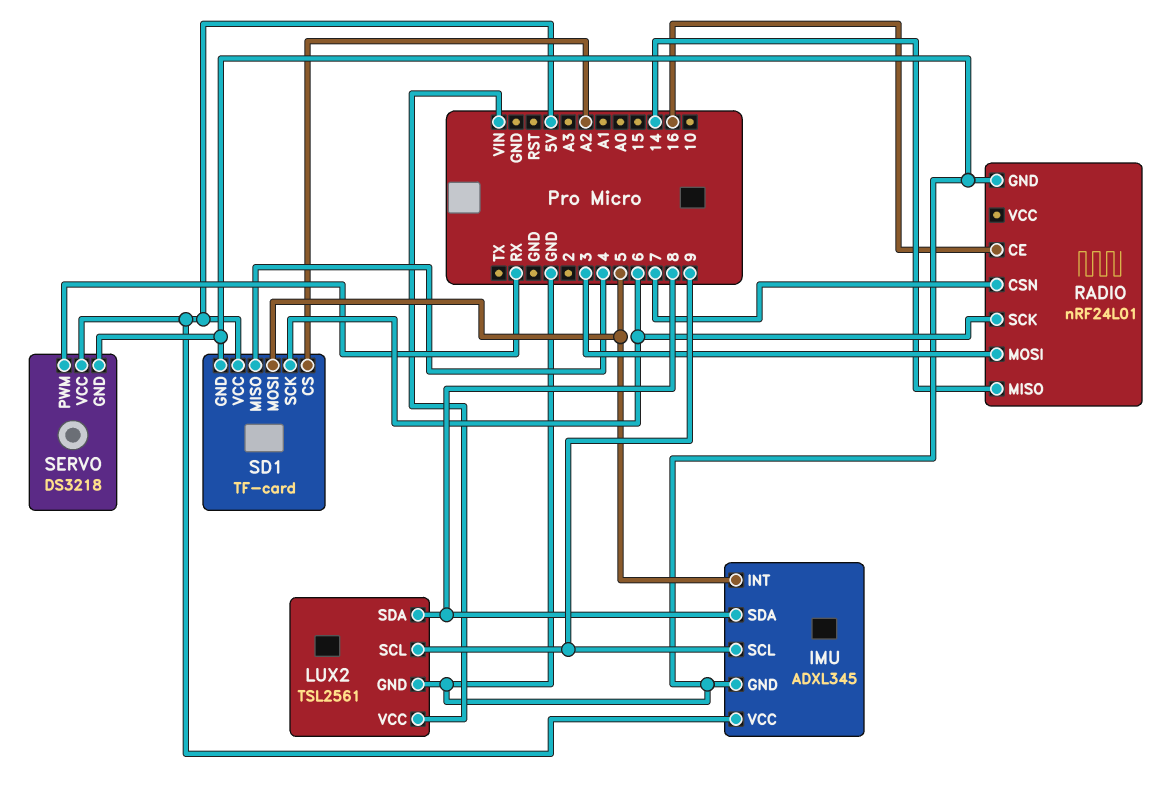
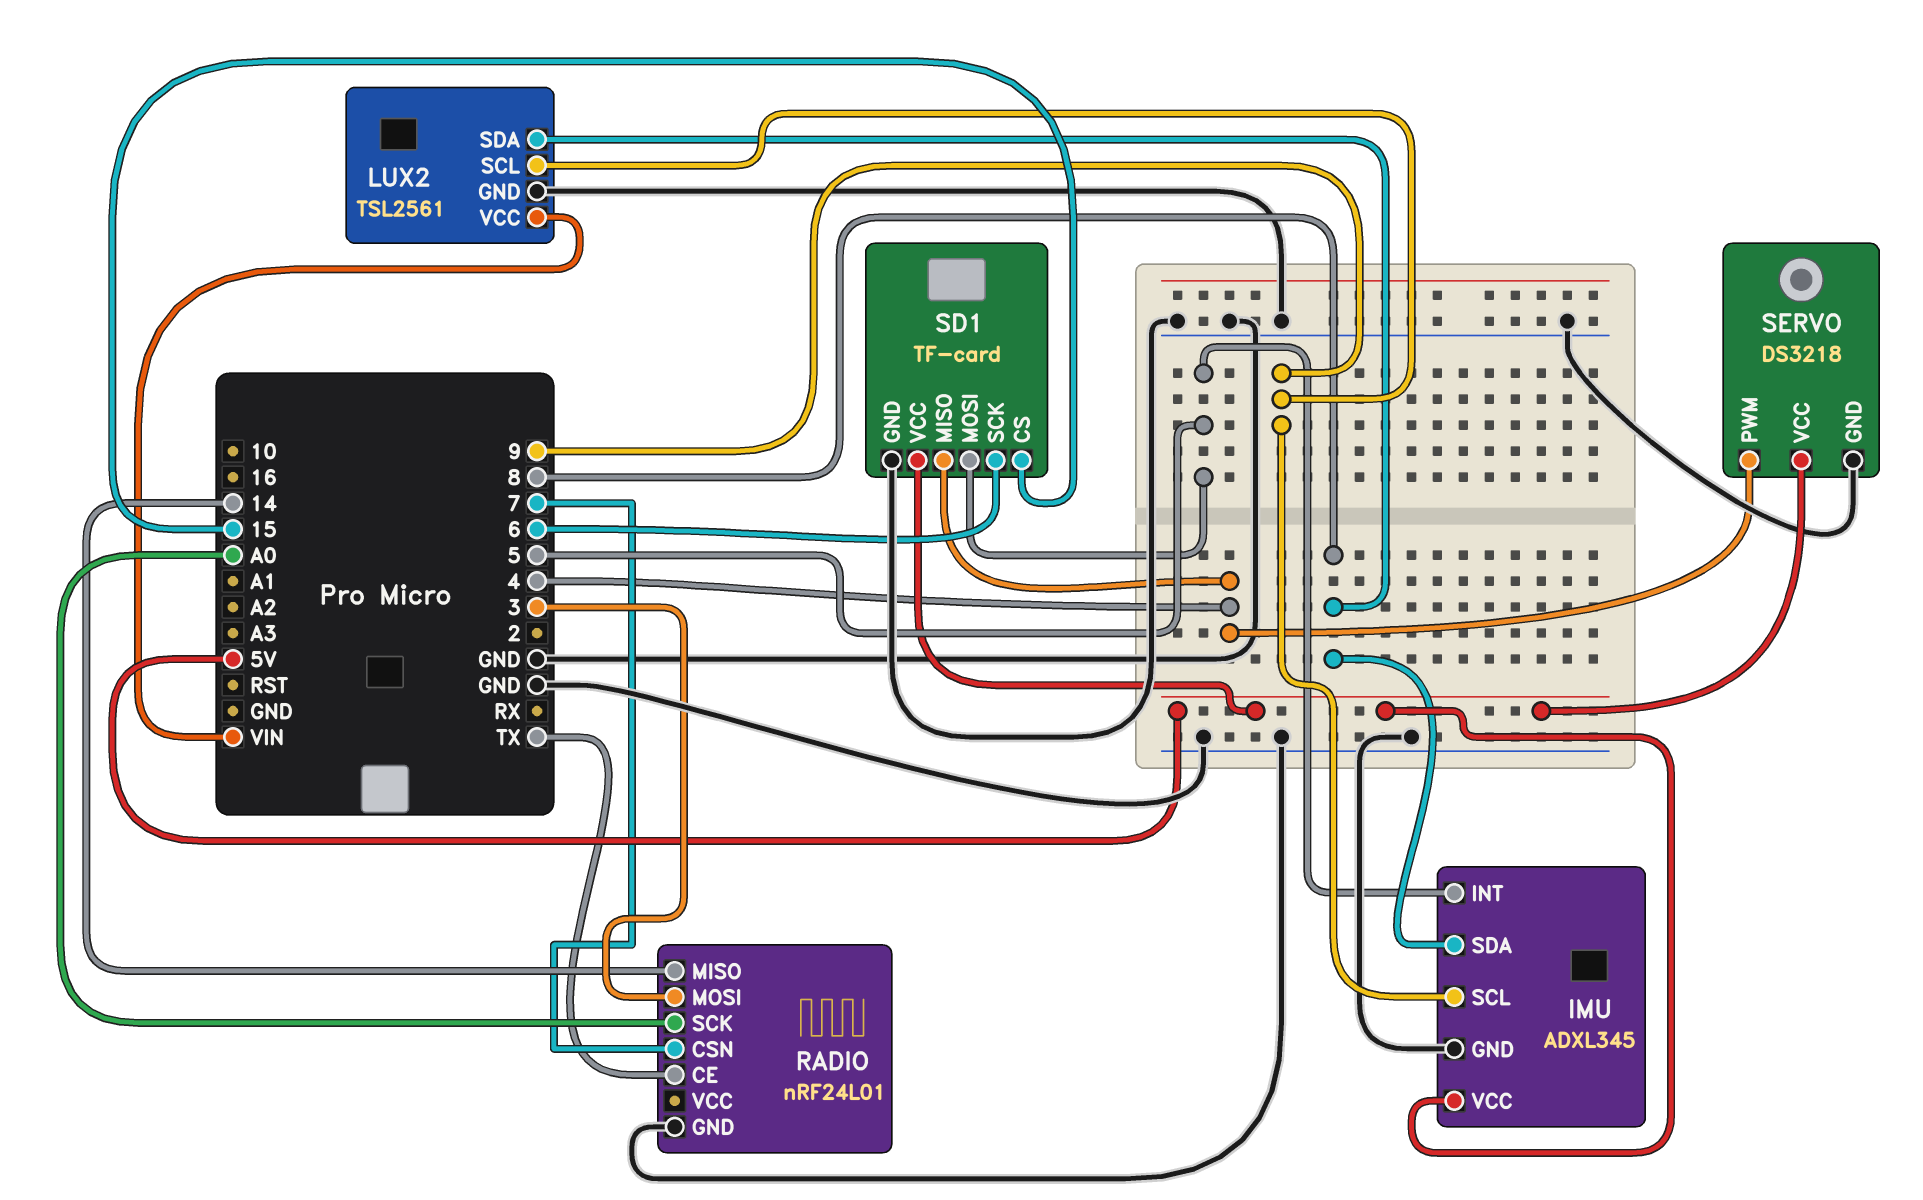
RADIO pin CE: 16 -> TX
RADIO pin SCK: 6 -> A0
SD1 pin CS: A2 -> 15
SERVO pin PWM: RX -> 4

